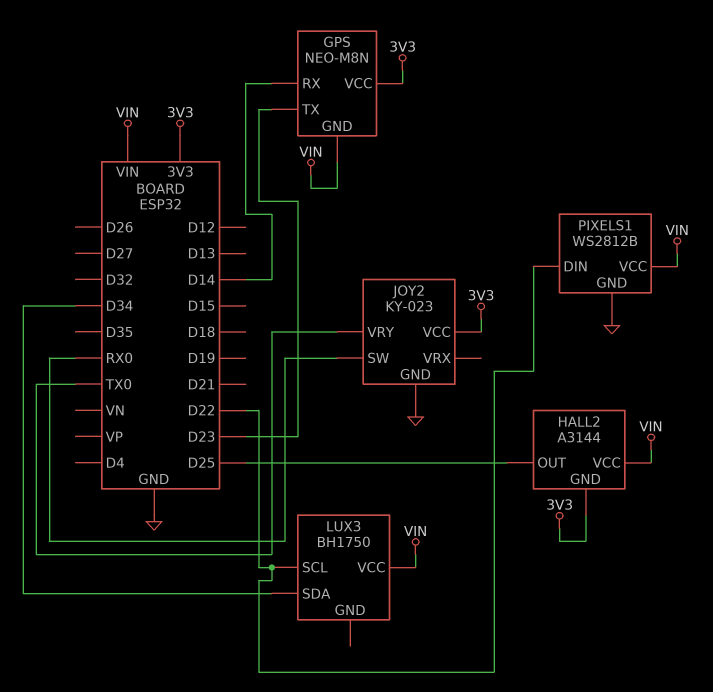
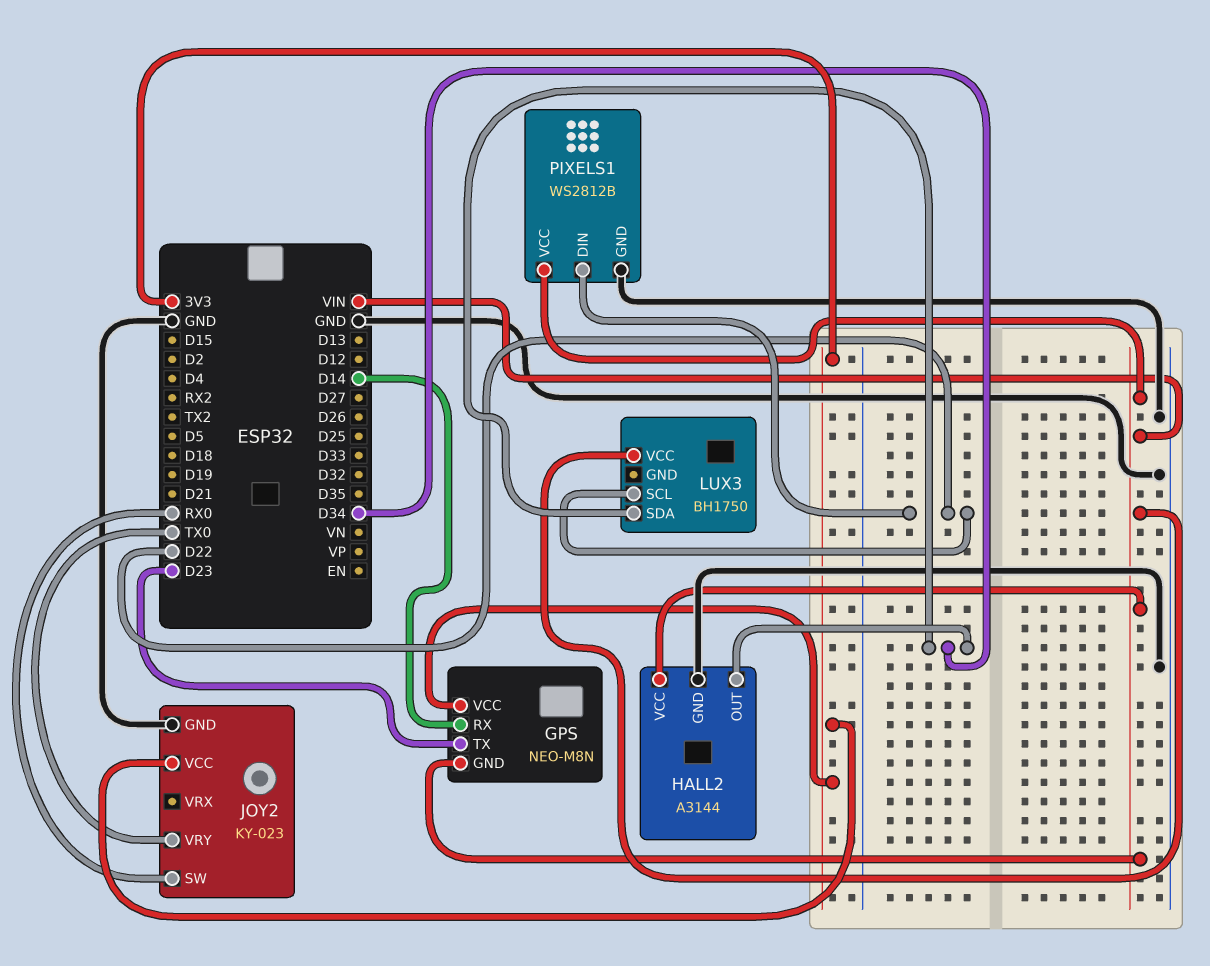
HALL2 pin GND: 3V3 -> GND
HALL2 pin OUT: D25 -> D34

